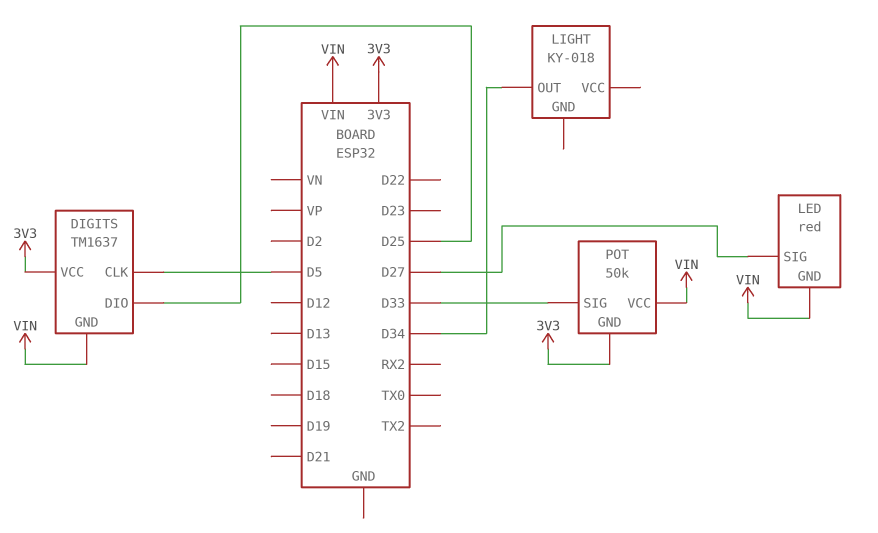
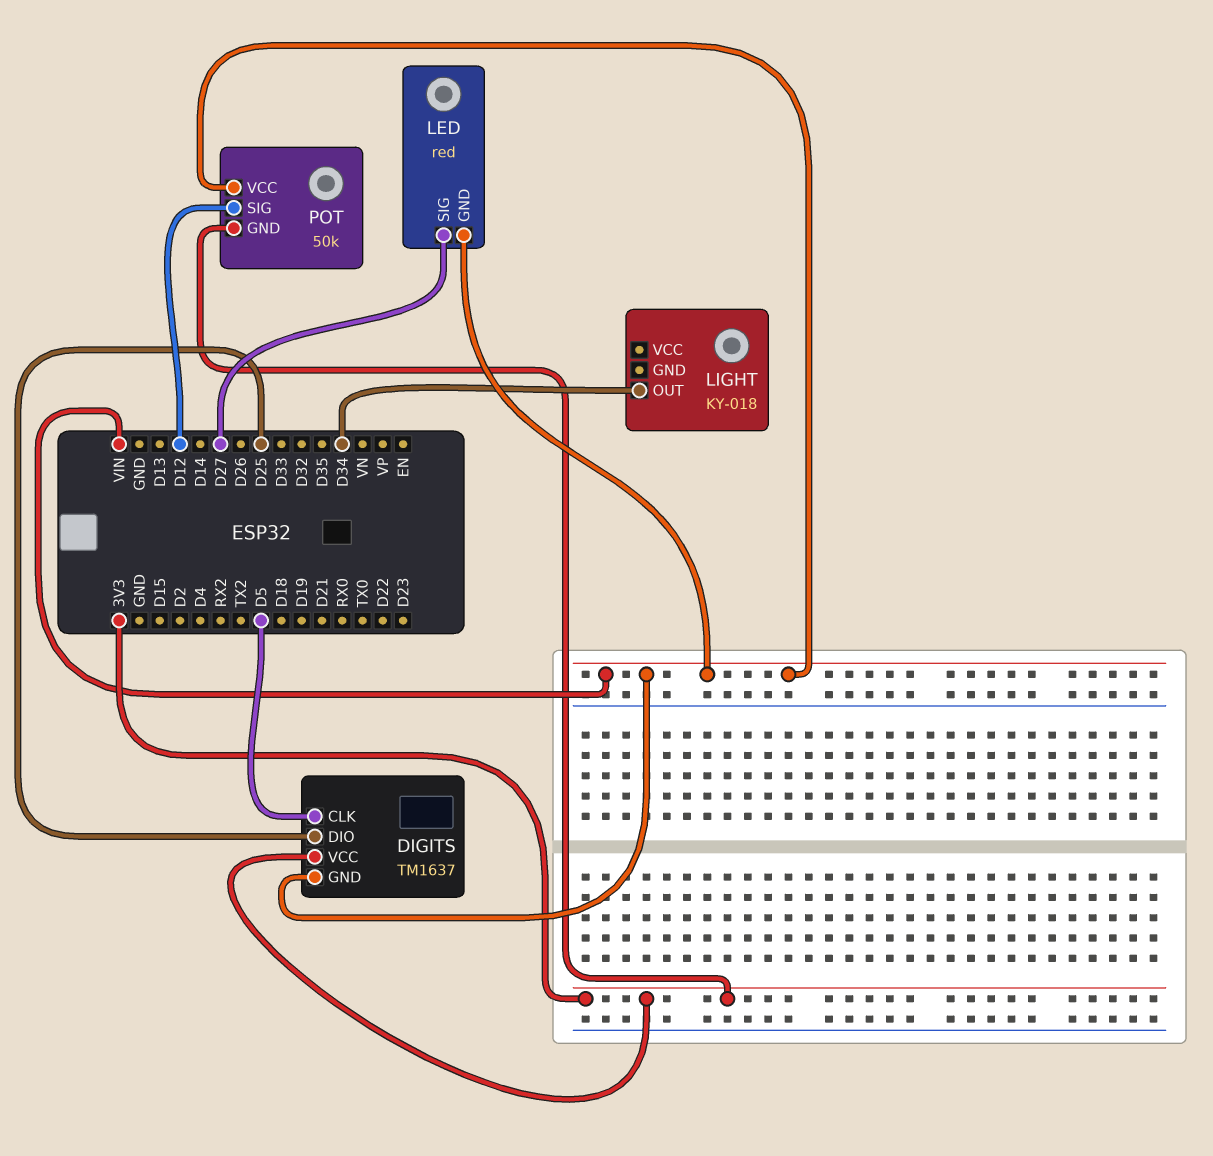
POT pin SIG: D33 -> D12

